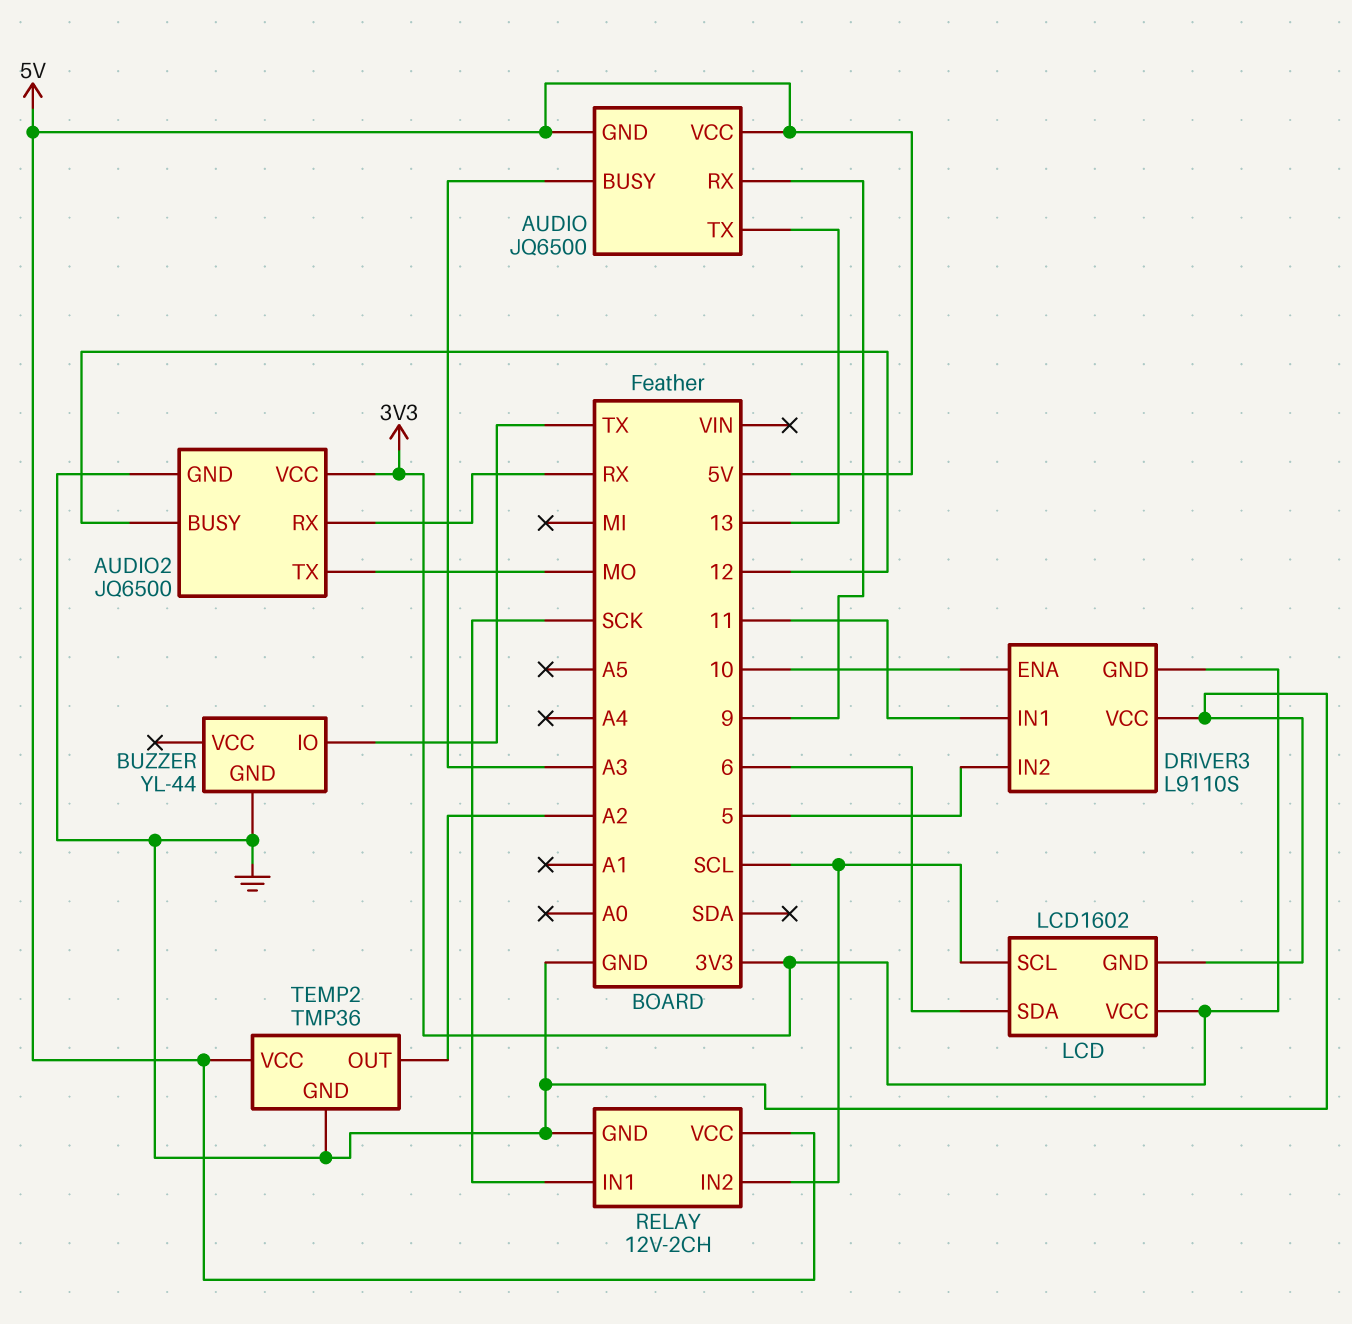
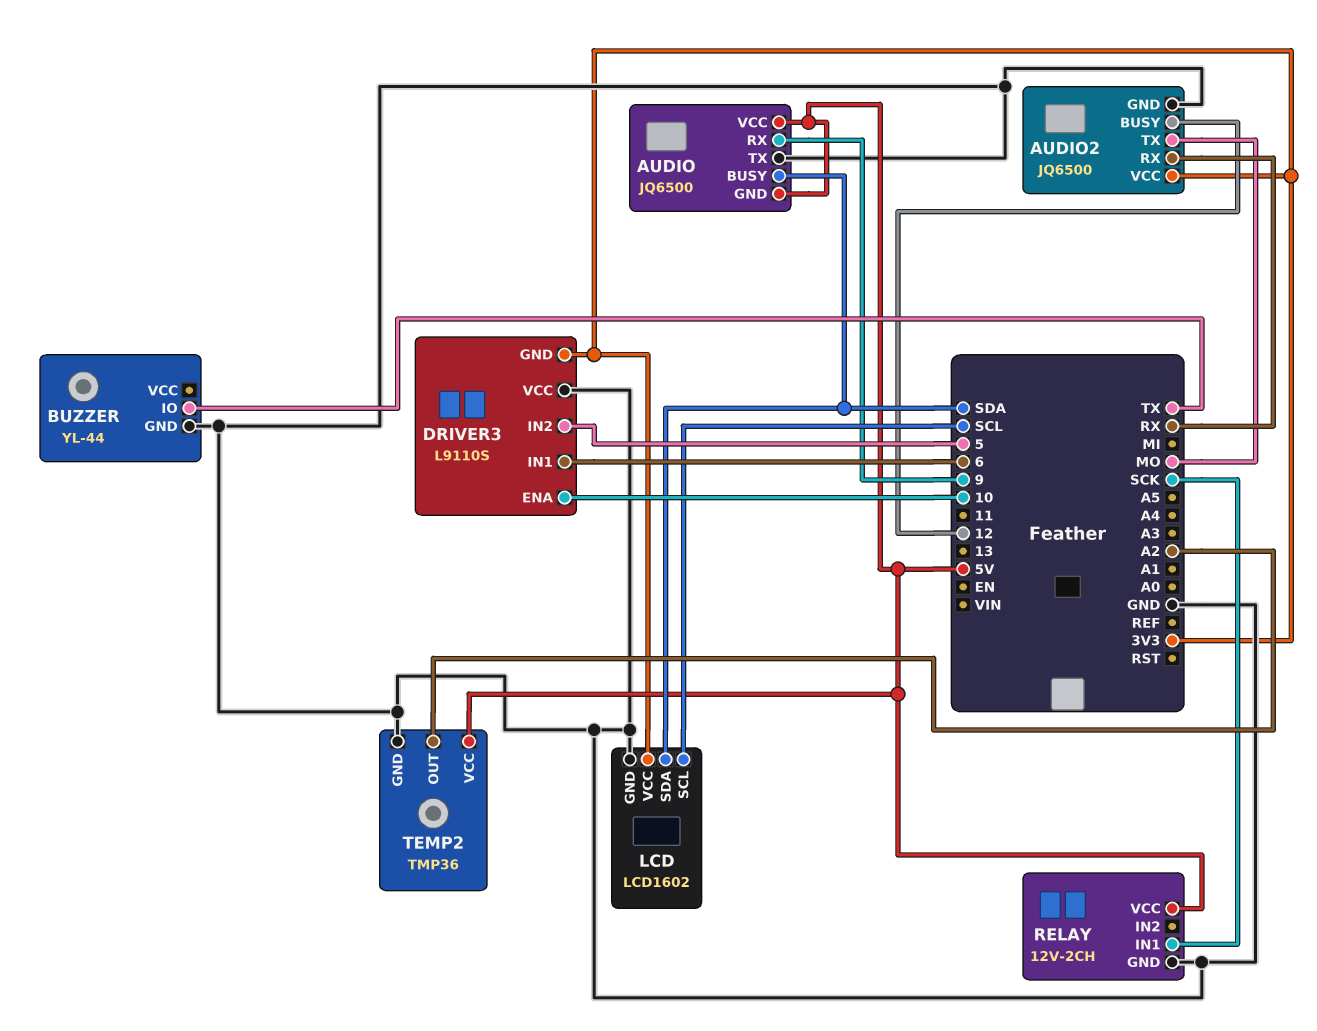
AUDIO pin BUSY: A3 -> SDA
AUDIO pin TX: 13 -> GND
DRIVER3 pin IN1: 11 -> 6
LCD pin SDA: 6 -> SDA
RELAY pin IN2: SCL -> none

